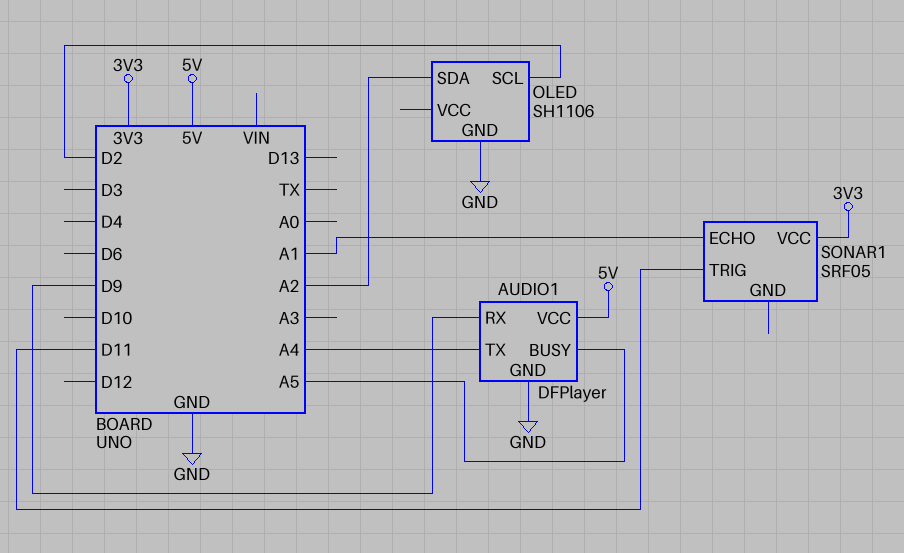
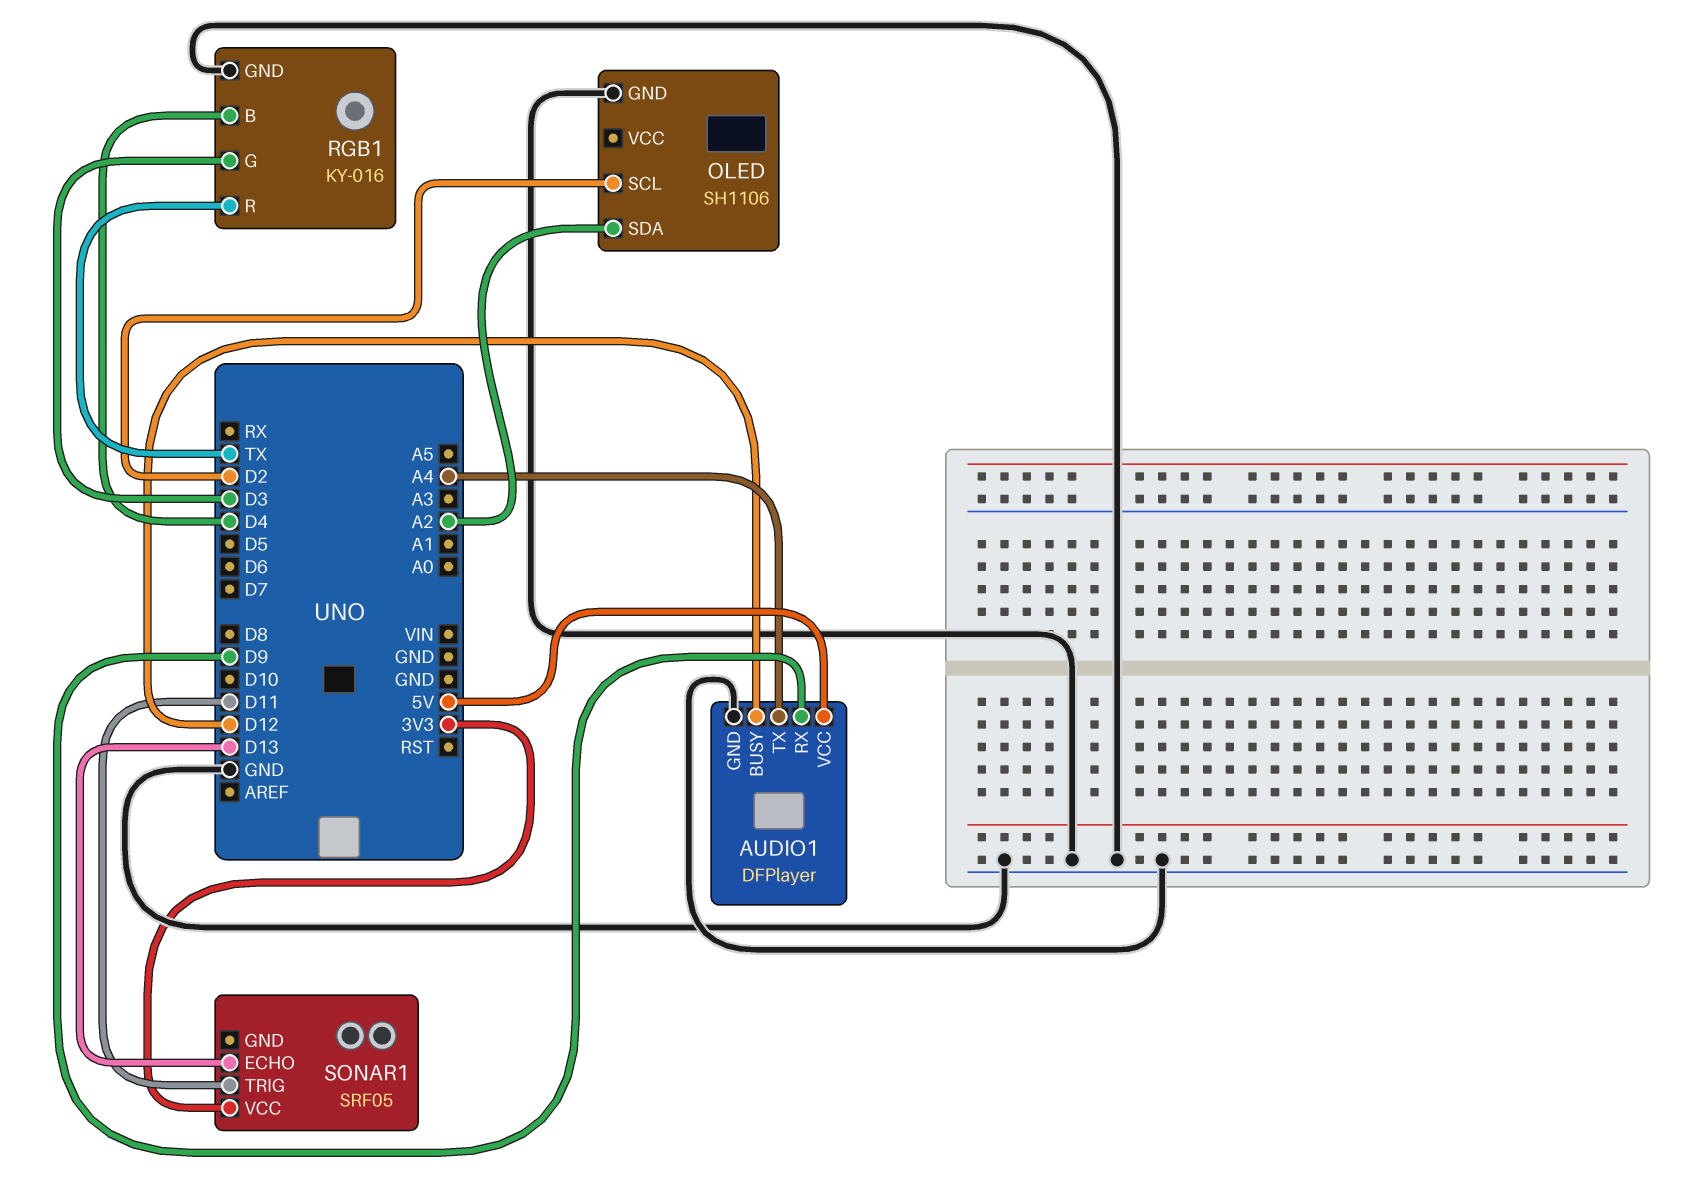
AUDIO1 pin BUSY: A5 -> D12
RGB1: none -> KY-016
RGB1 pin B: none -> D4
RGB1 pin G: none -> D3
RGB1 pin GND: none -> GND
RGB1 pin R: none -> TX
SONAR1 pin ECHO: A1 -> D13

